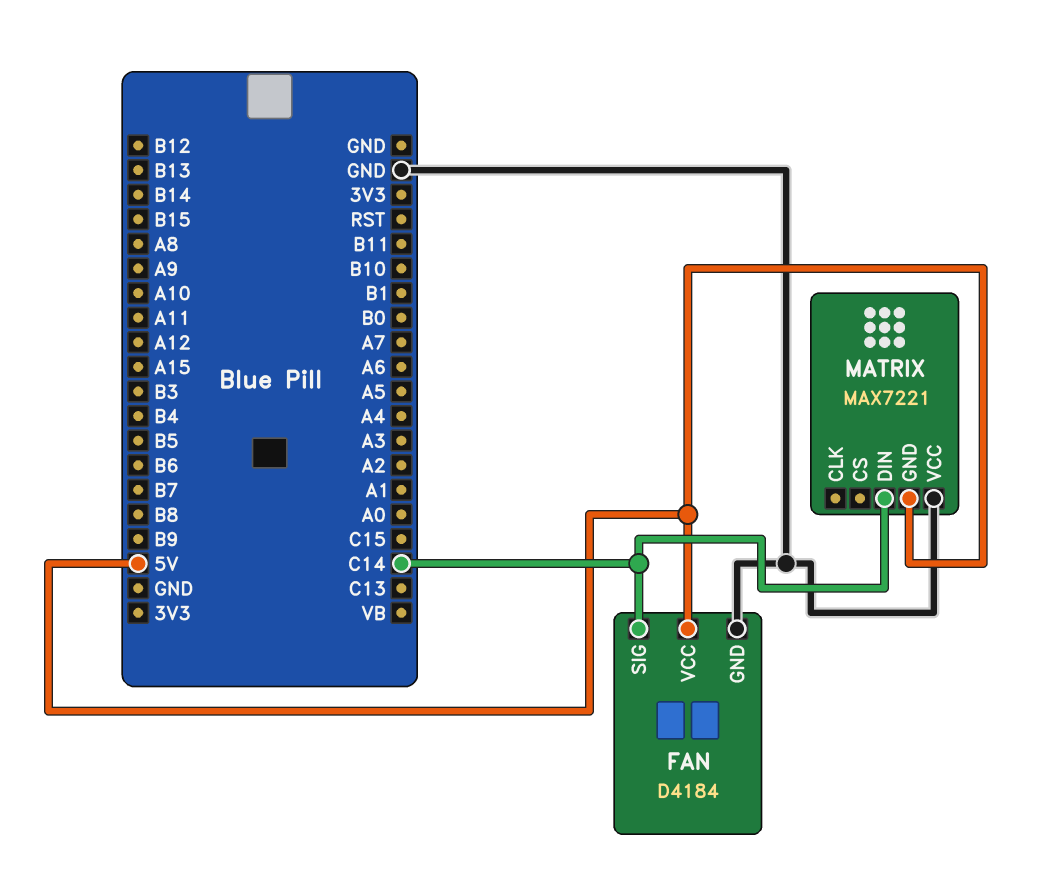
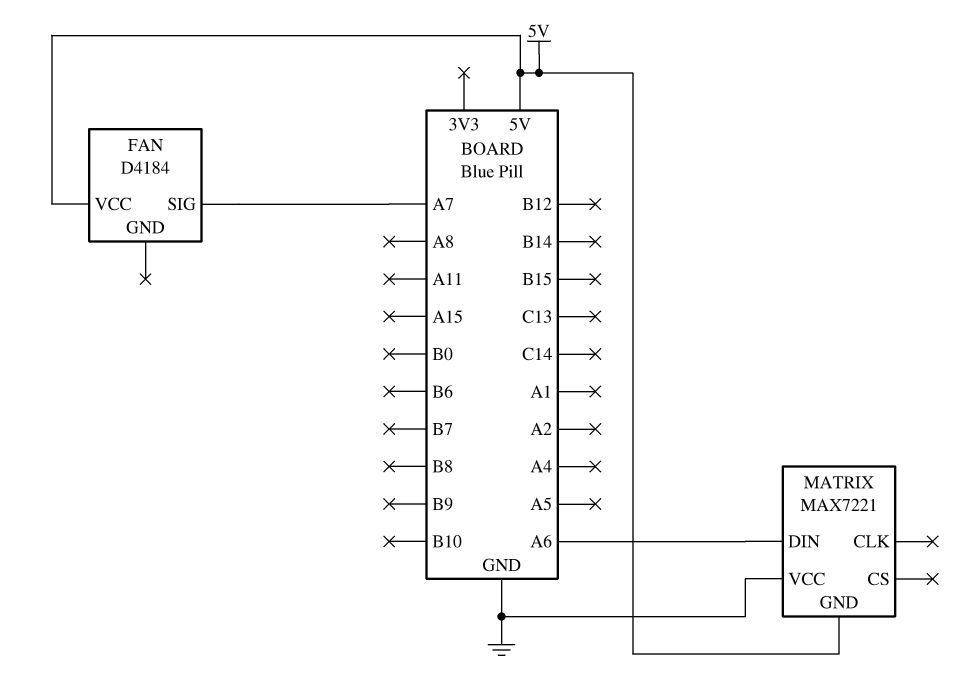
FAN pin GND: GND -> none
FAN pin SIG: C14 -> A7
MATRIX pin DIN: C14 -> A6

